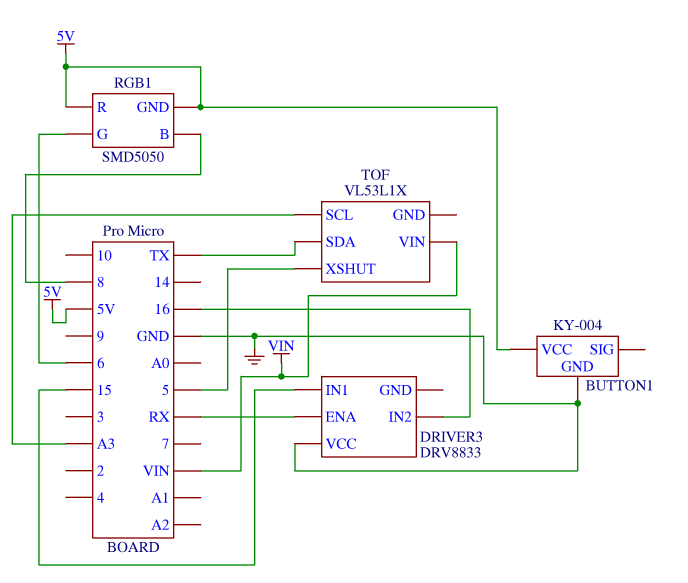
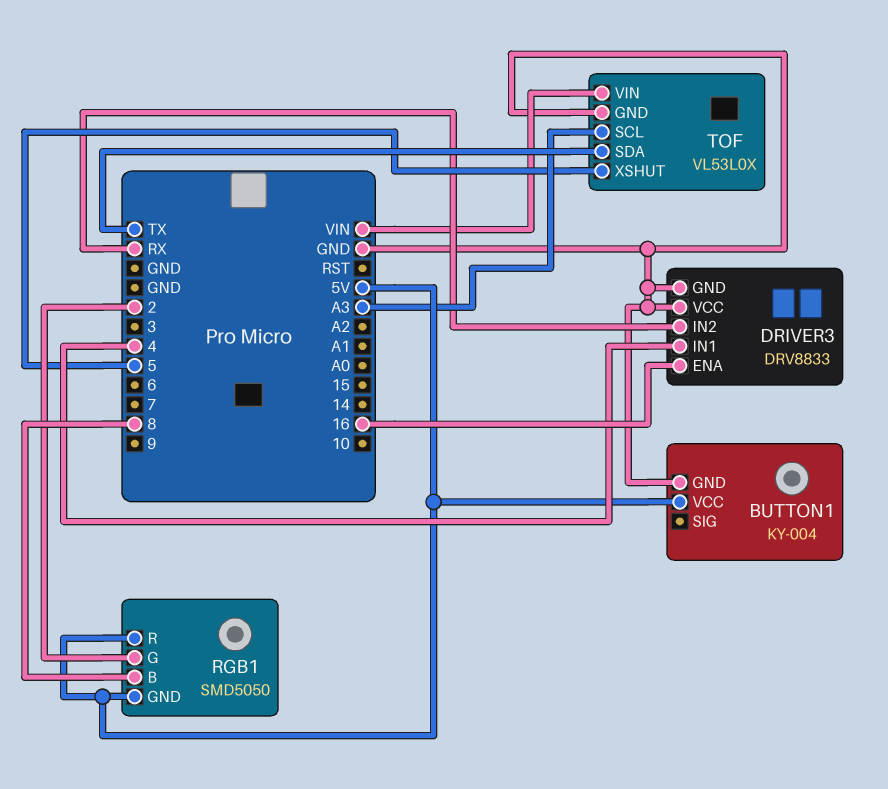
DRIVER3 pin ENA: RX -> 16
DRIVER3 pin GND: none -> GND
DRIVER3 pin IN1: 15 -> 4
DRIVER3 pin IN2: 16 -> RX
RGB1 pin G: 6 -> 2
TOF: VL53L1X -> VL53L0X
TOF pin GND: none -> GND

